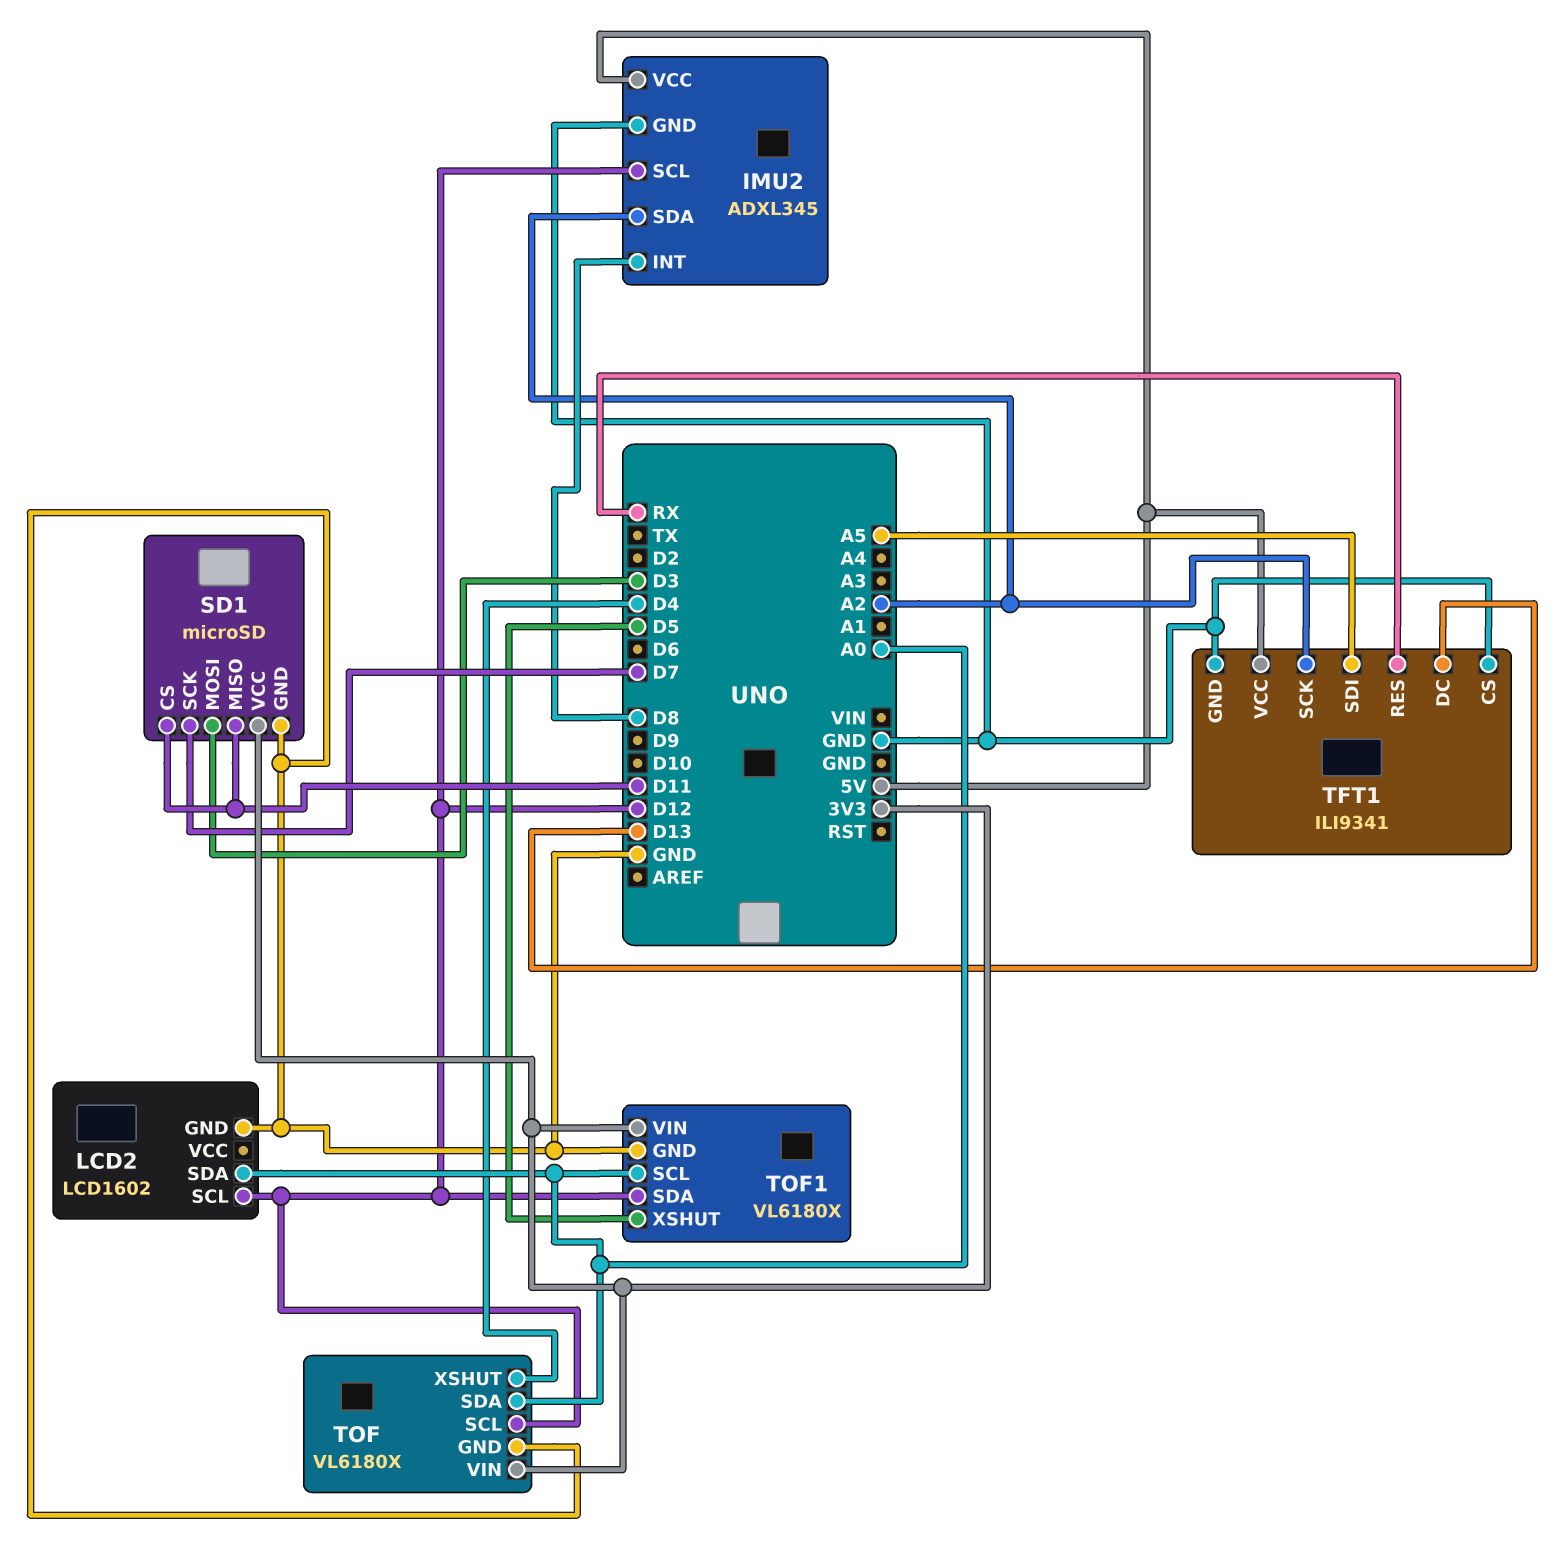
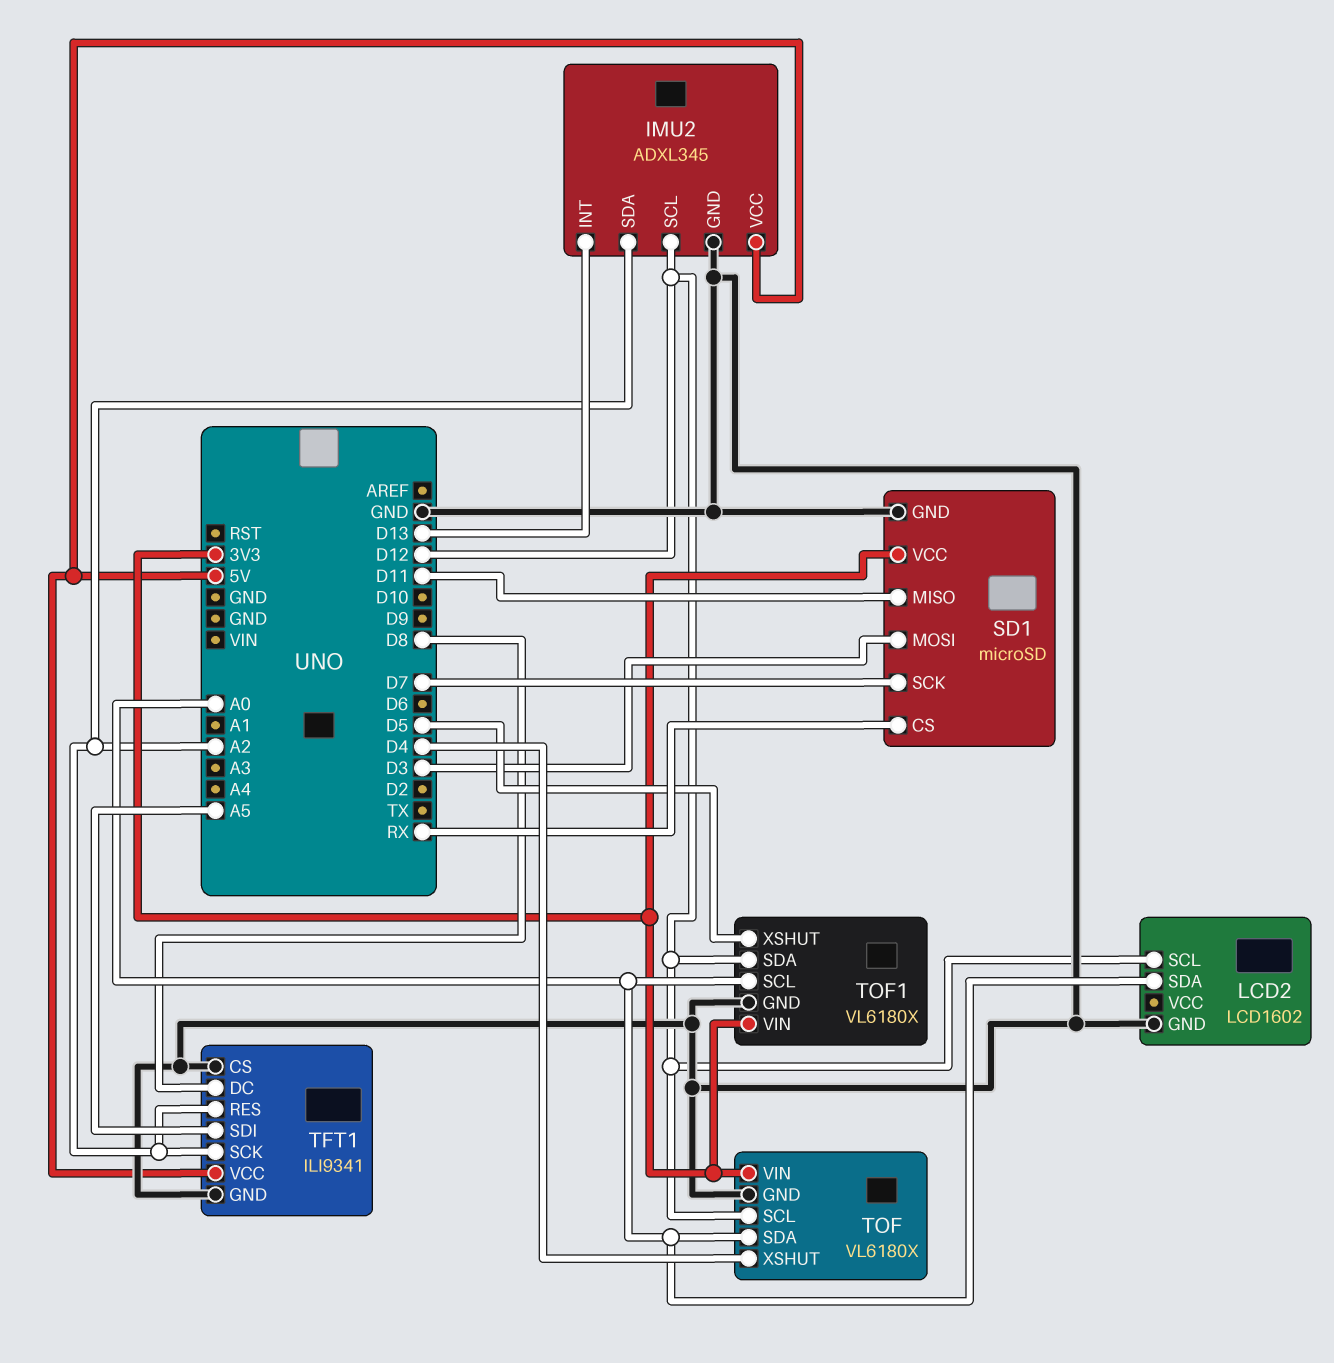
IMU2 pin INT: D8 -> D13
SD1 pin CS: D11 -> RX
TFT1 pin DC: D13 -> D8
TFT1 pin RES: RX -> A2

